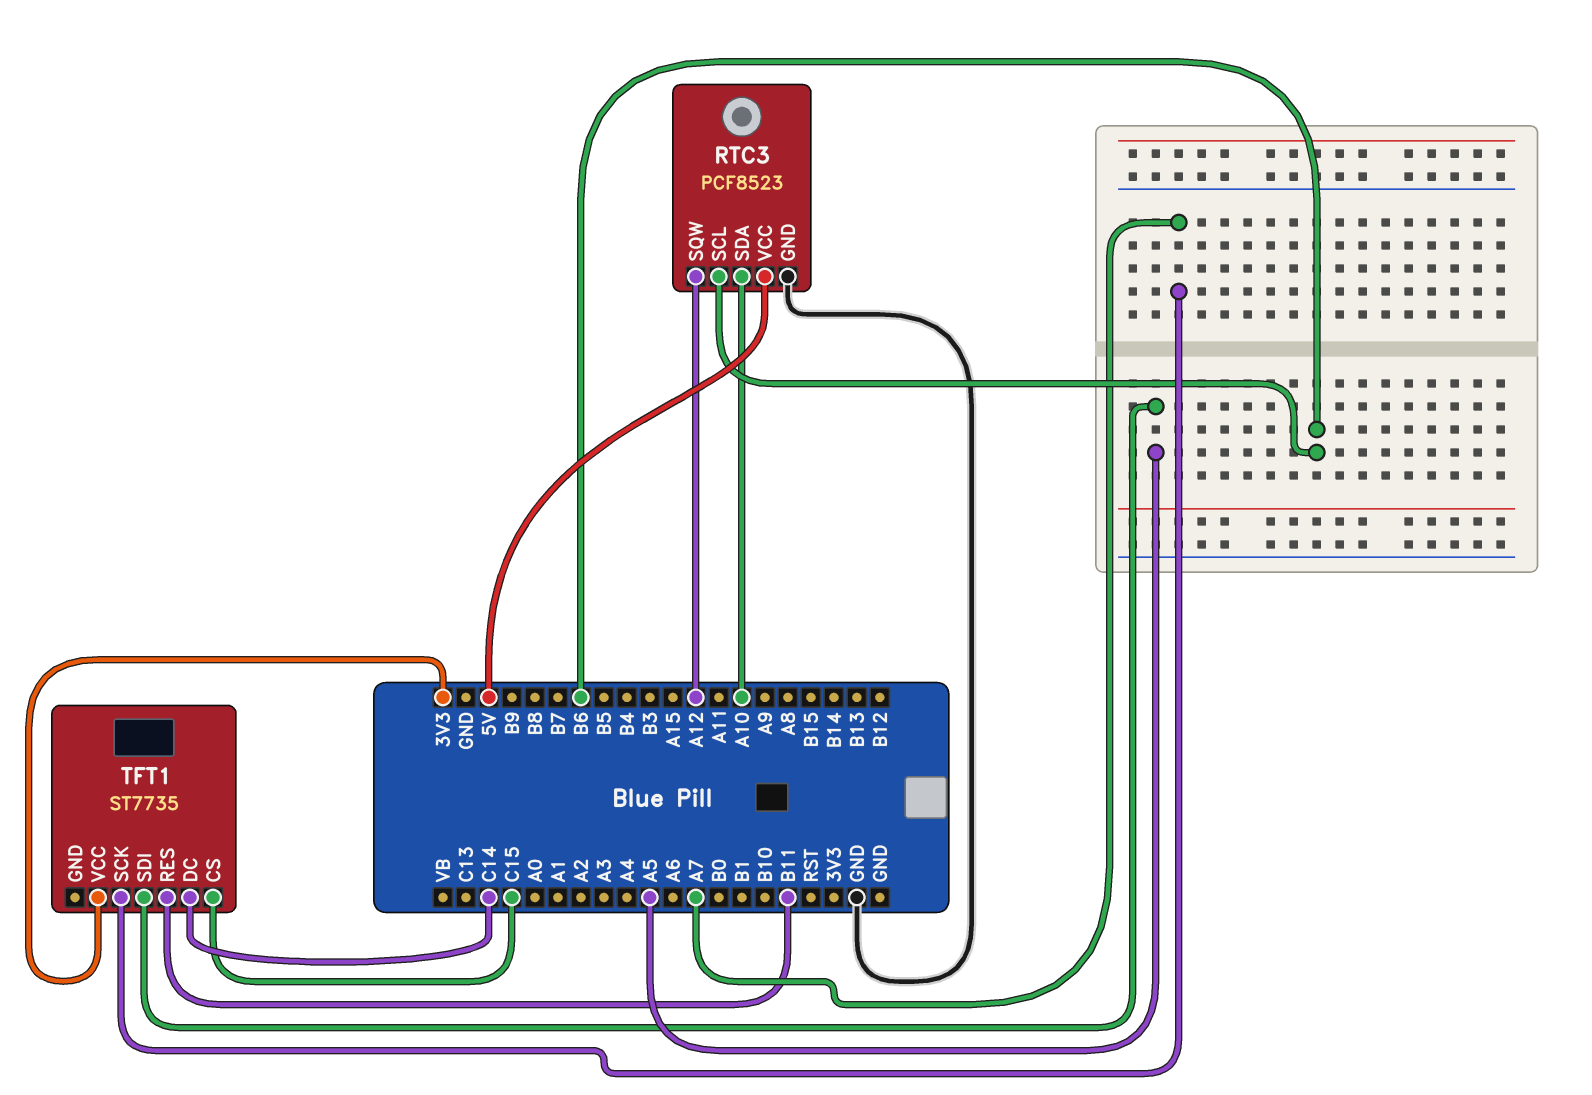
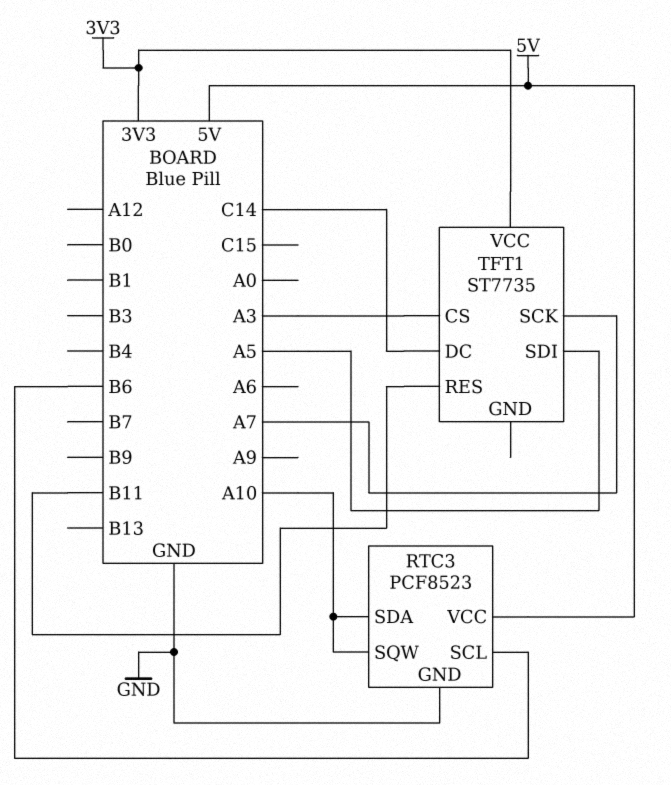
RTC3 pin SQW: A12 -> A10
TFT1 pin CS: C15 -> A3

